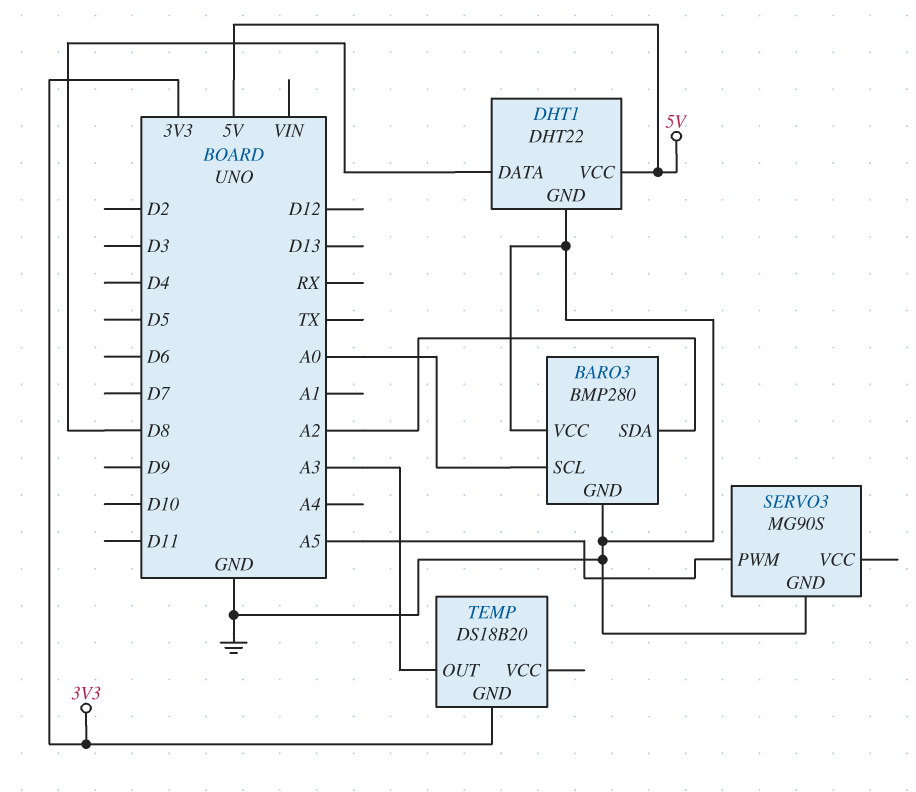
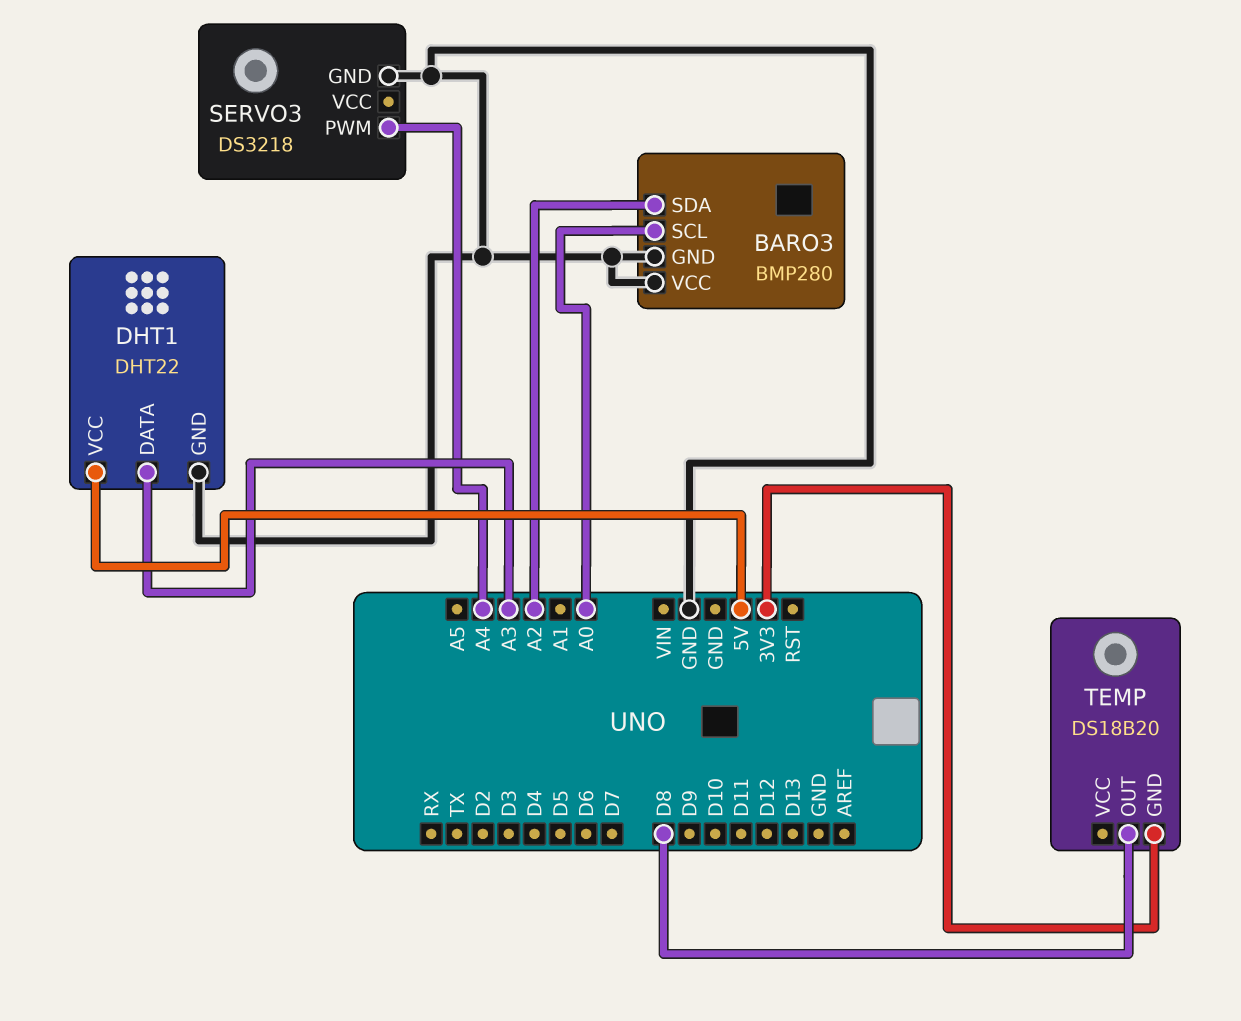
DHT1 pin DATA: D8 -> A3
SERVO3: MG90S -> DS3218
SERVO3 pin PWM: A5 -> A4
TEMP pin OUT: A3 -> D8

